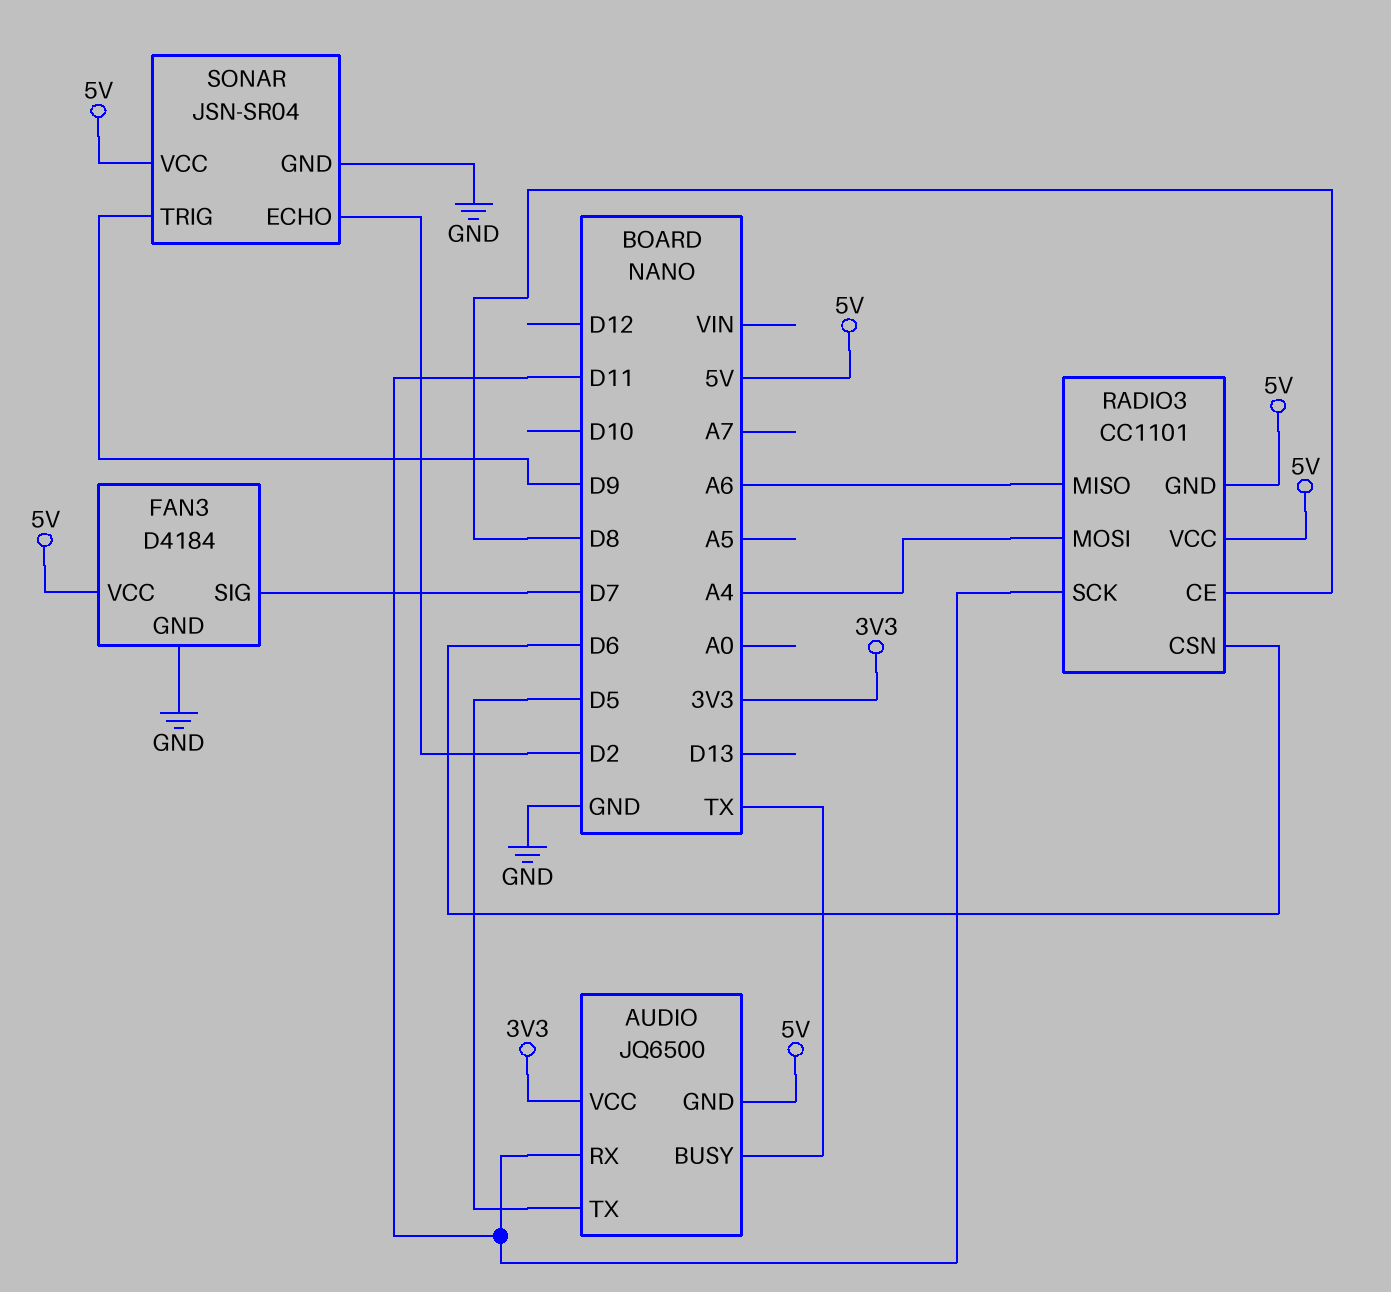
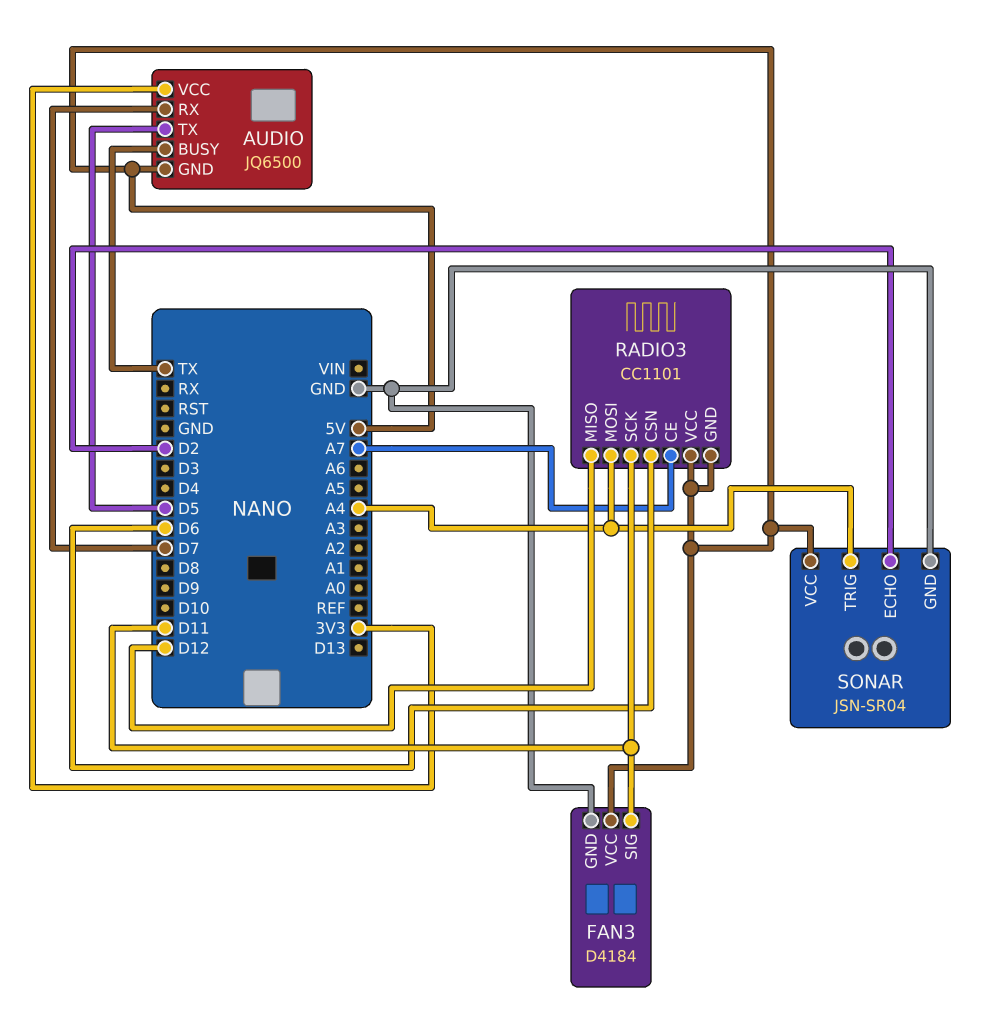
AUDIO pin RX: D11 -> D7
FAN3 pin SIG: D7 -> D11
RADIO3 pin CE: D8 -> A7
RADIO3 pin MISO: A6 -> D12
SONAR pin TRIG: D9 -> A4

